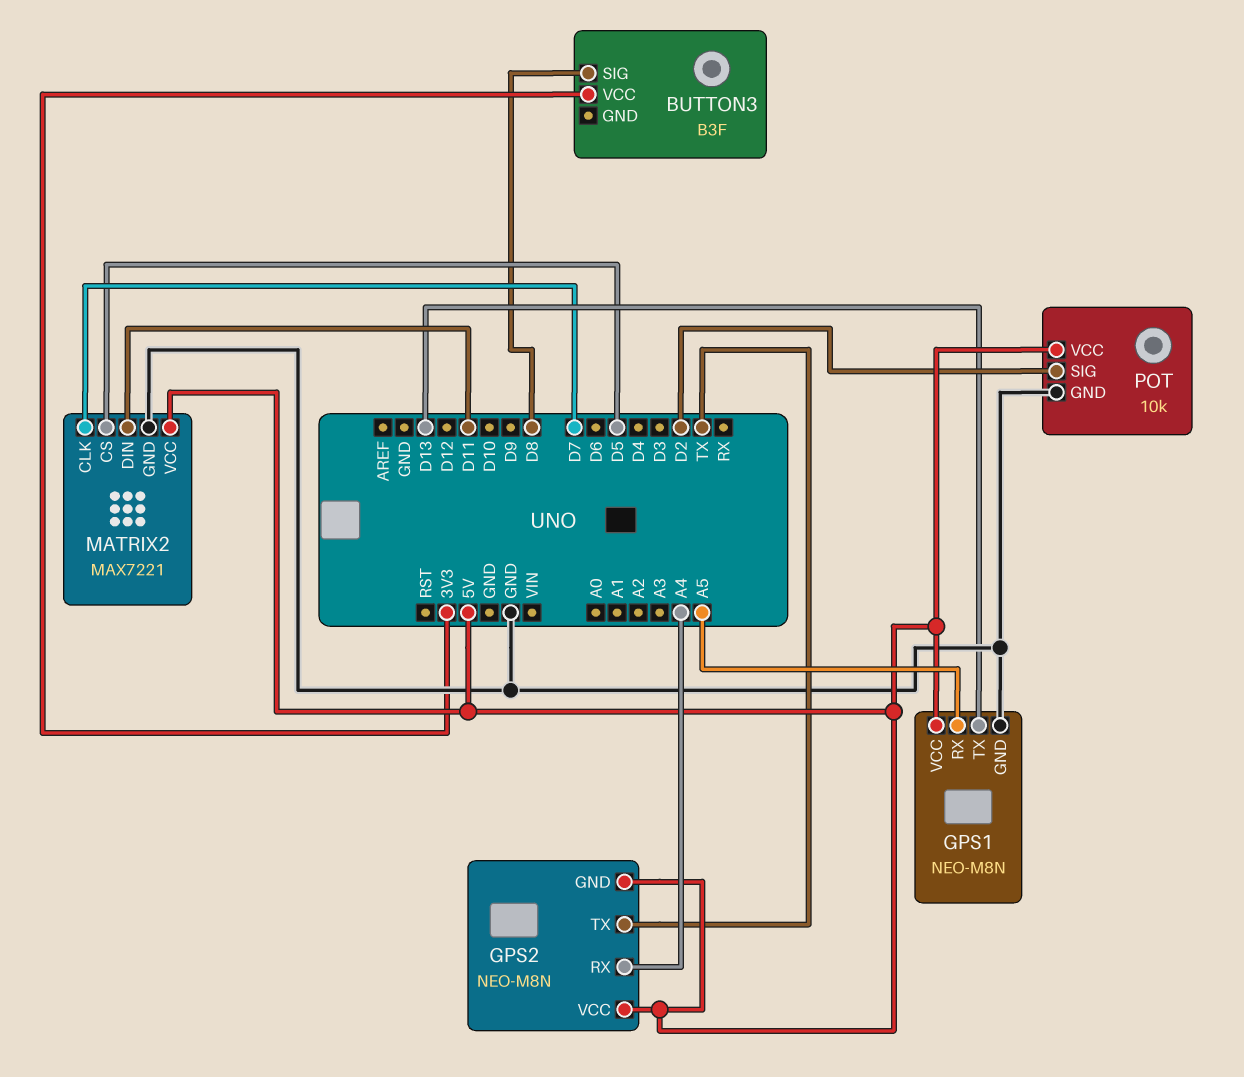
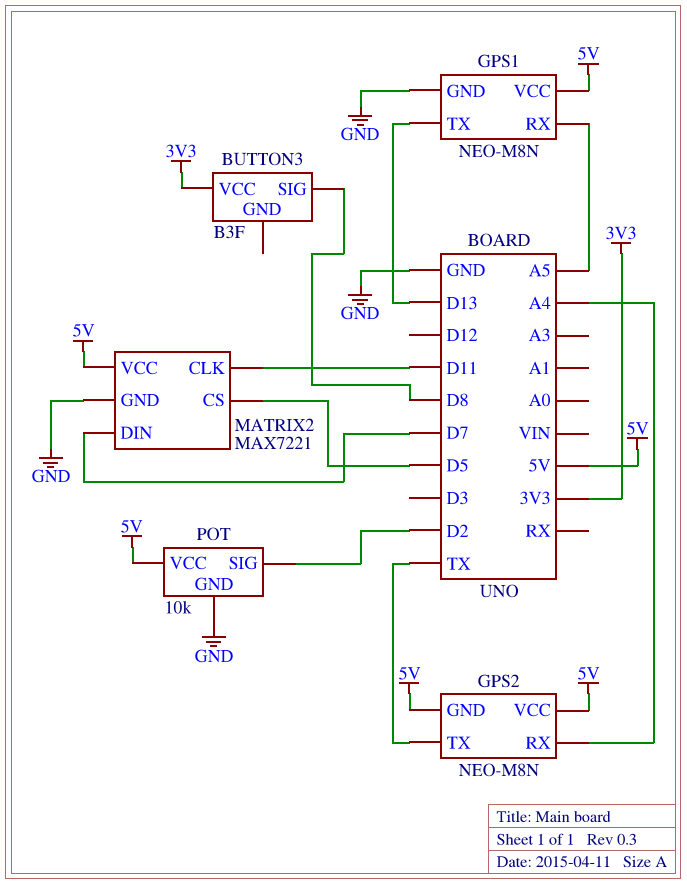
MATRIX2 pin CLK: D7 -> D11
MATRIX2 pin DIN: D11 -> D7

